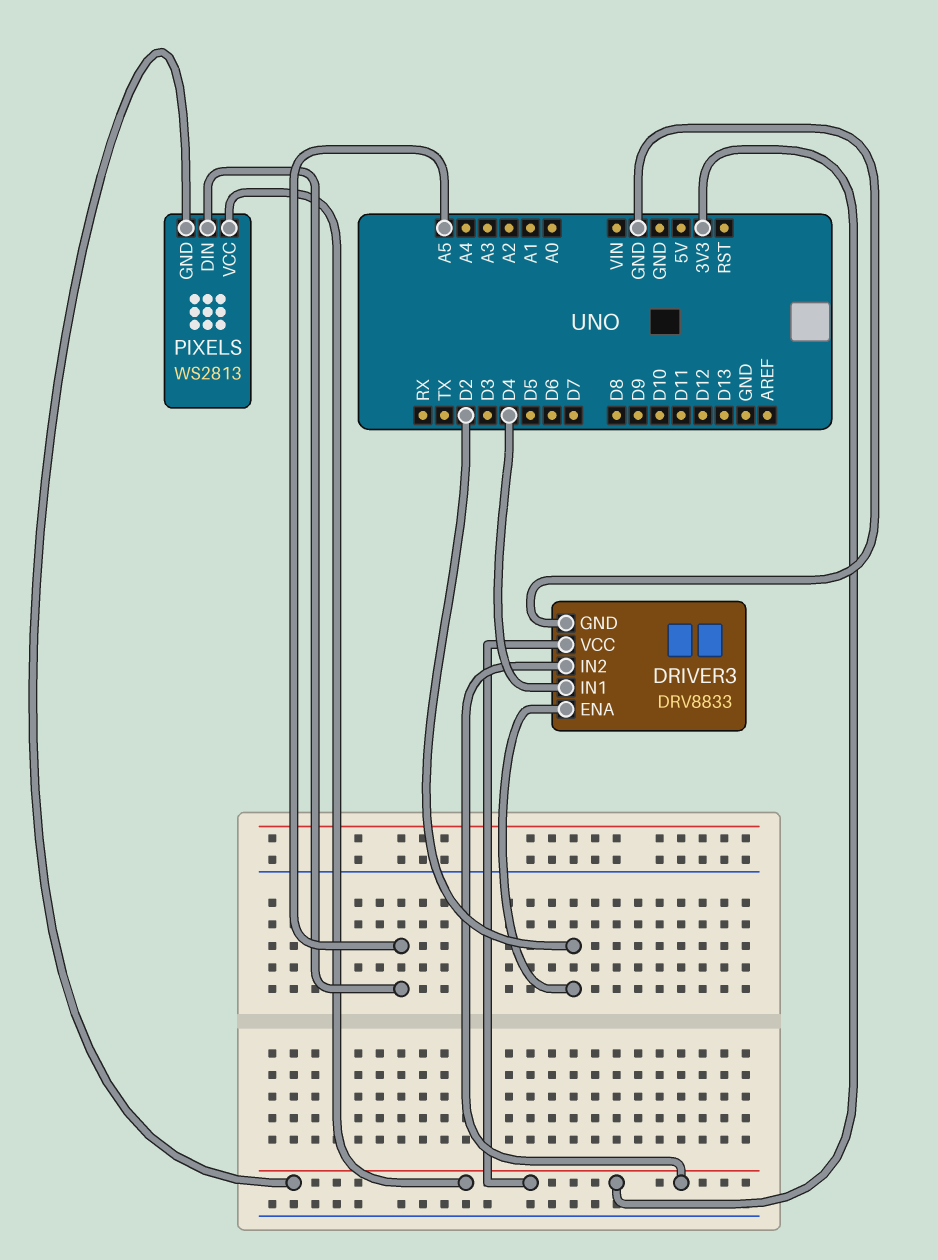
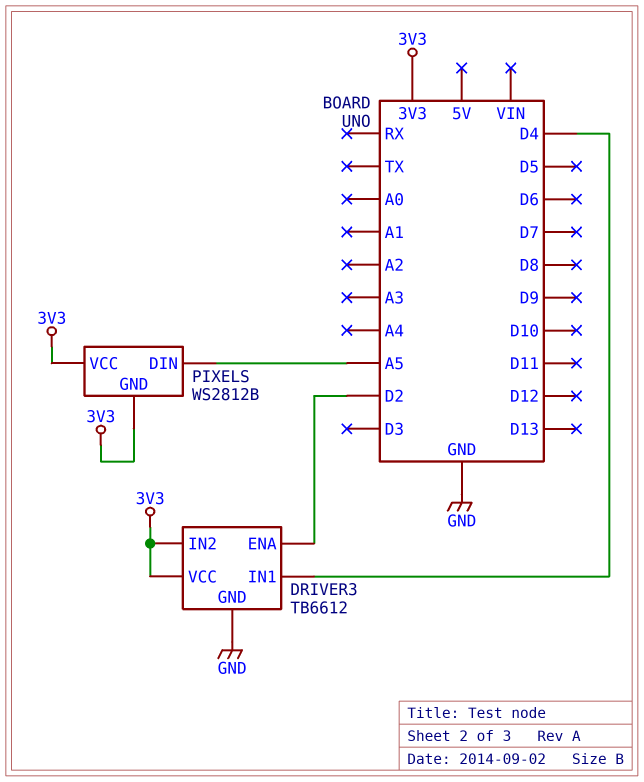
DRIVER3: DRV8833 -> TB6612
PIXELS: WS2813 -> WS2812B

